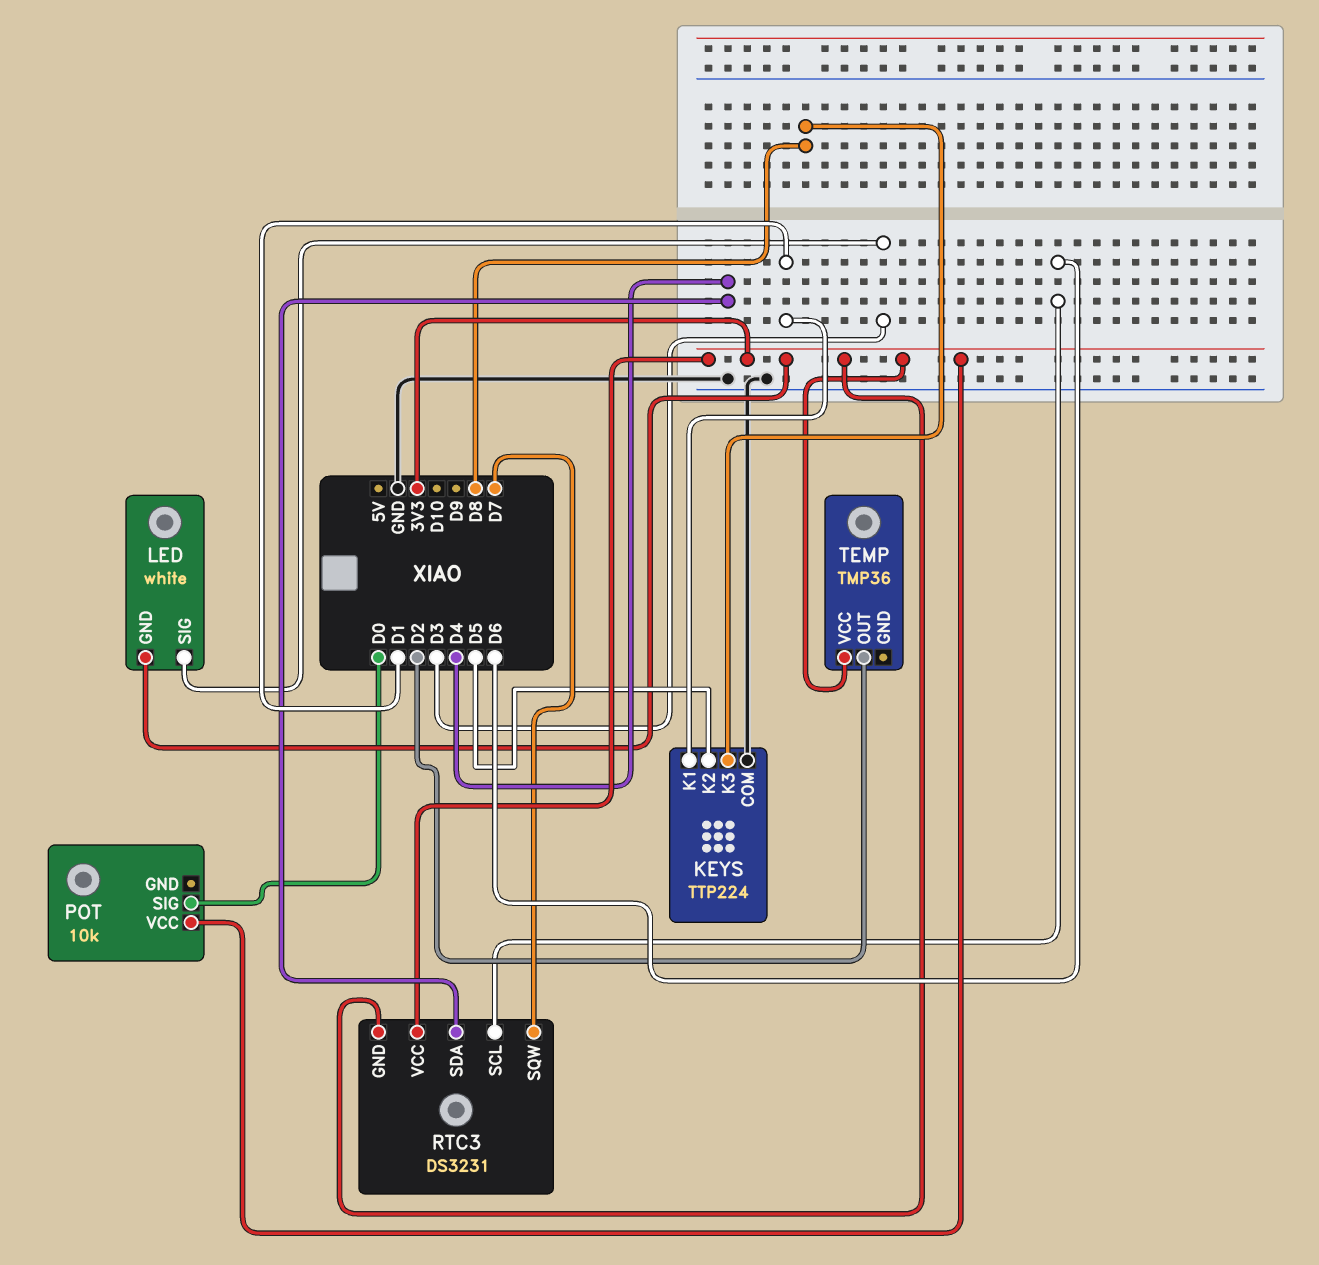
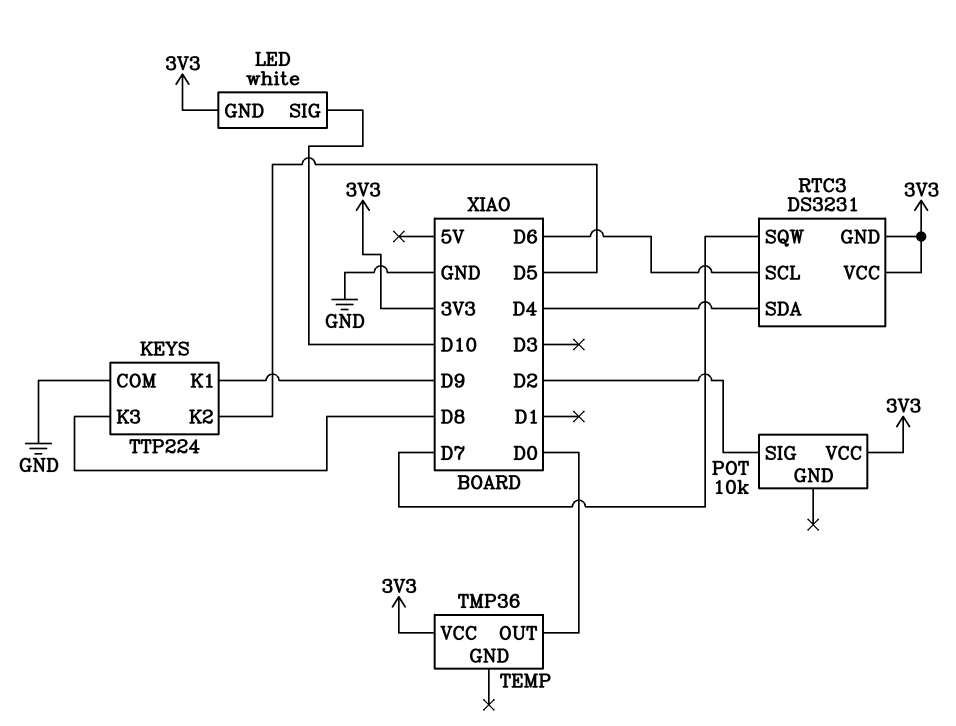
KEYS pin K1: D1 -> D9
LED pin SIG: D3 -> D10
POT pin SIG: D0 -> D2
TEMP pin OUT: D2 -> D0

